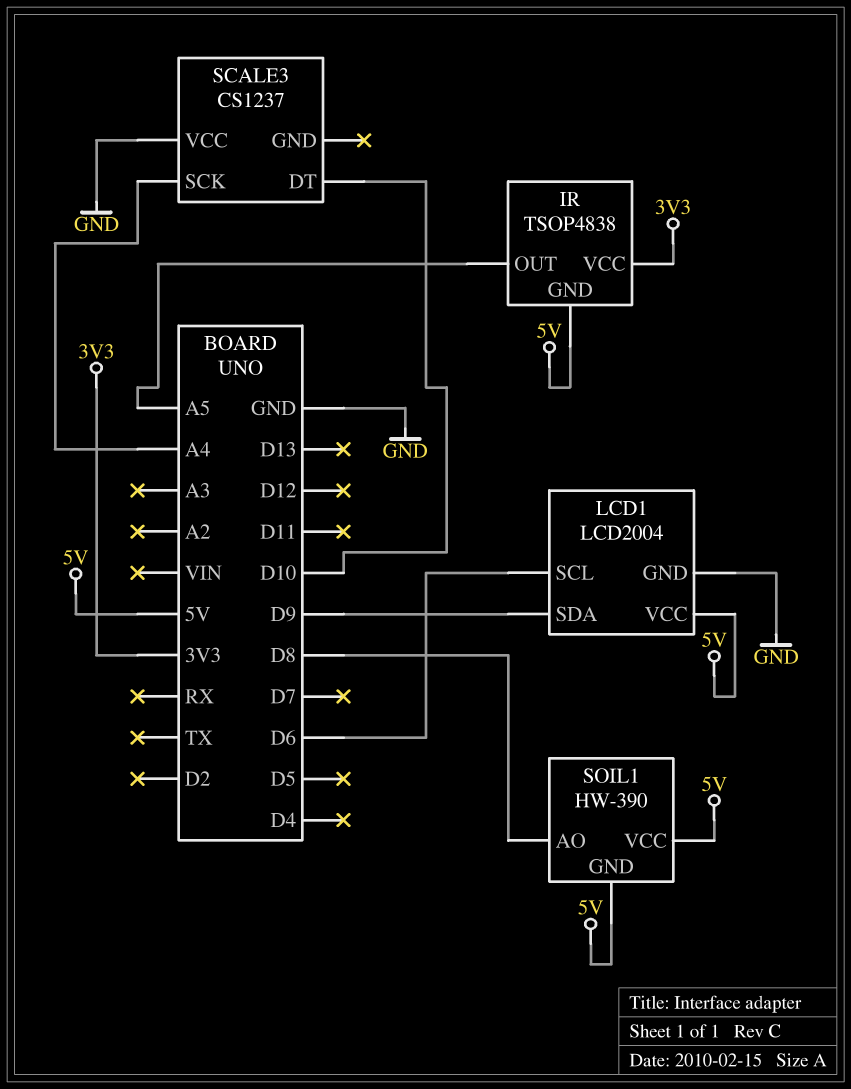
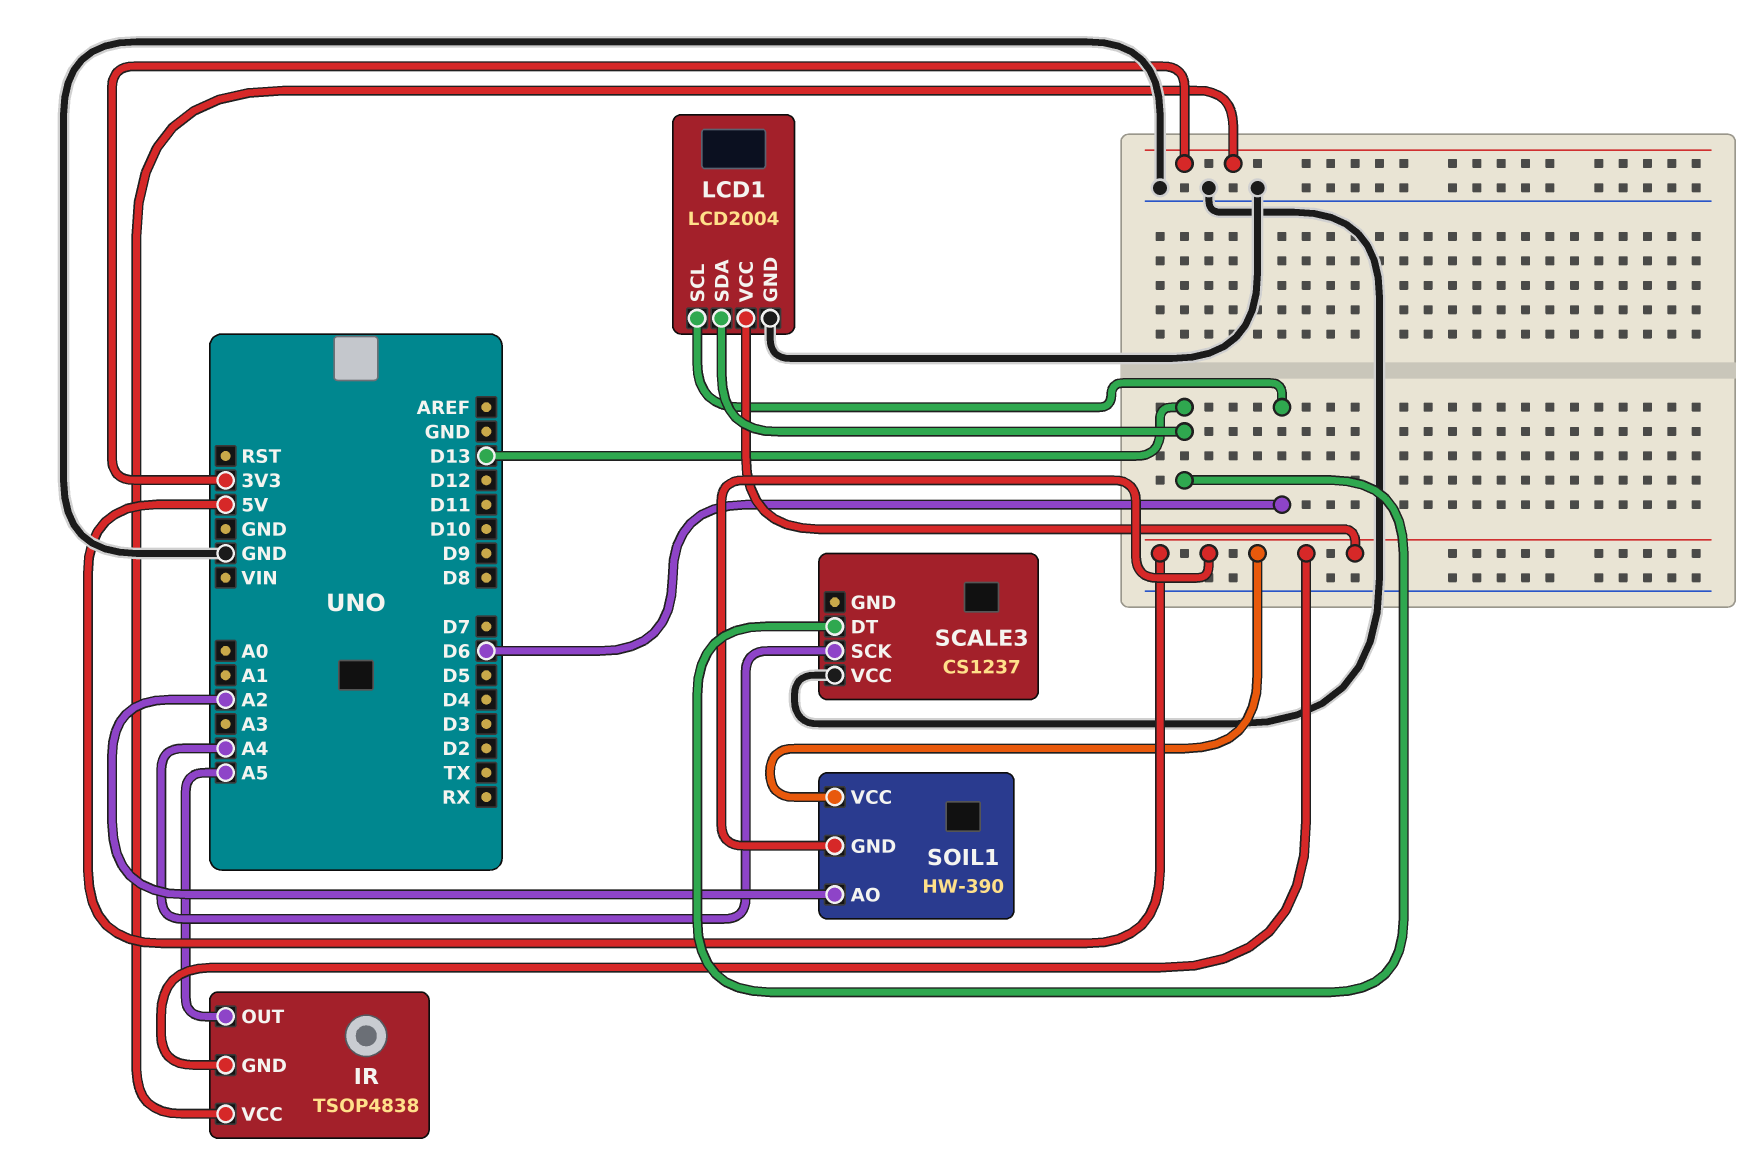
LCD1 pin SDA: D9 -> D13
SCALE3 pin DT: D10 -> D13
SOIL1 pin AO: D8 -> A2

